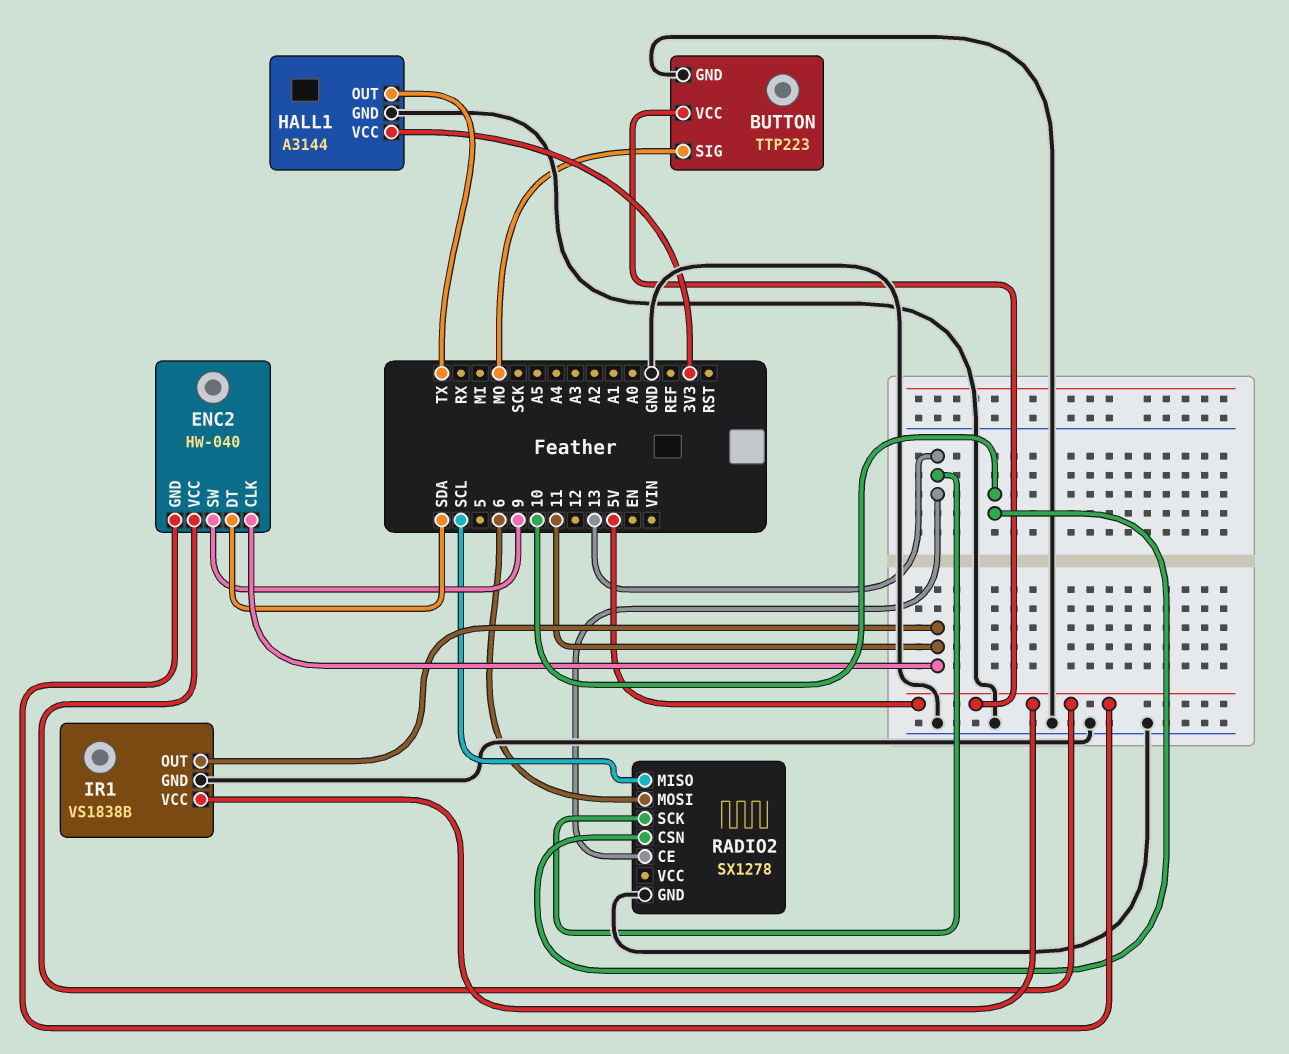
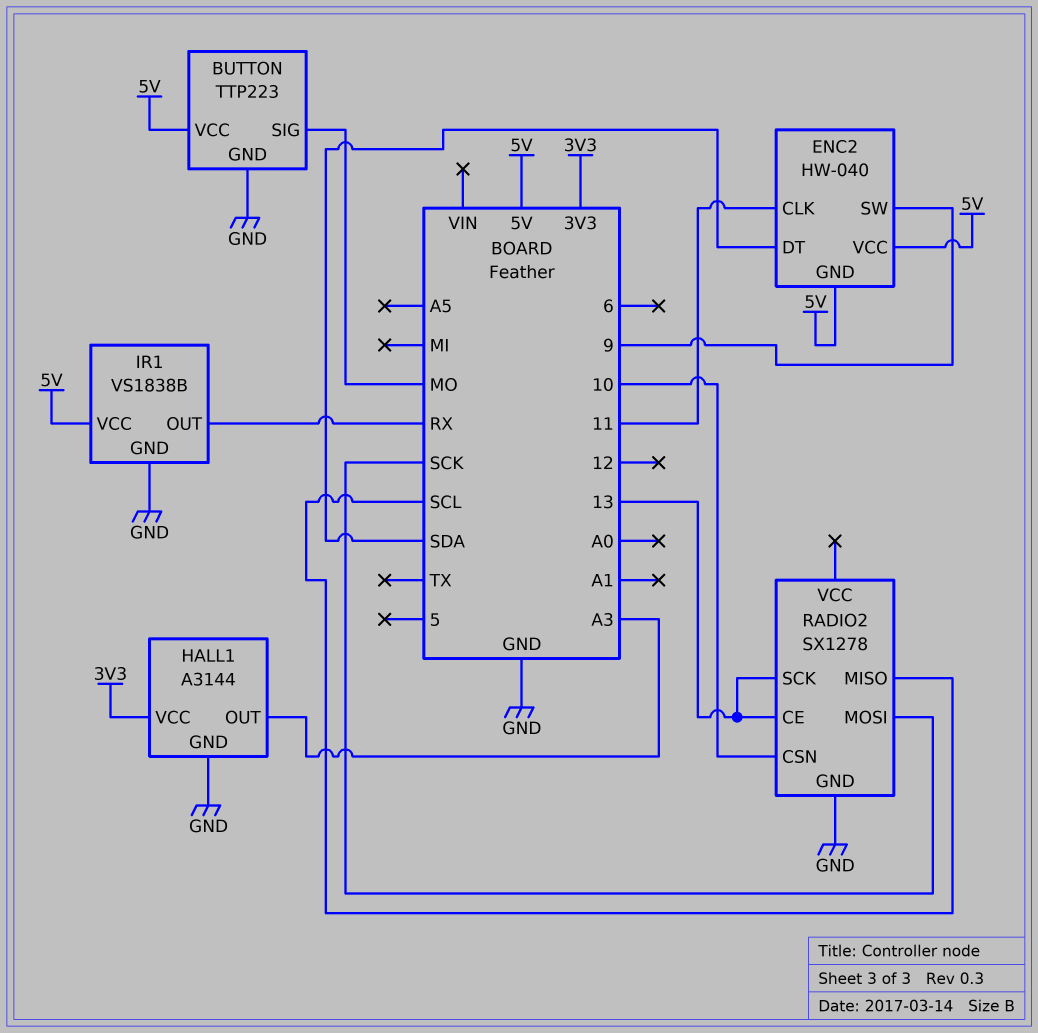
HALL1 pin OUT: TX -> A3
IR1 pin OUT: 11 -> RX
RADIO2 pin MOSI: 6 -> SCK

